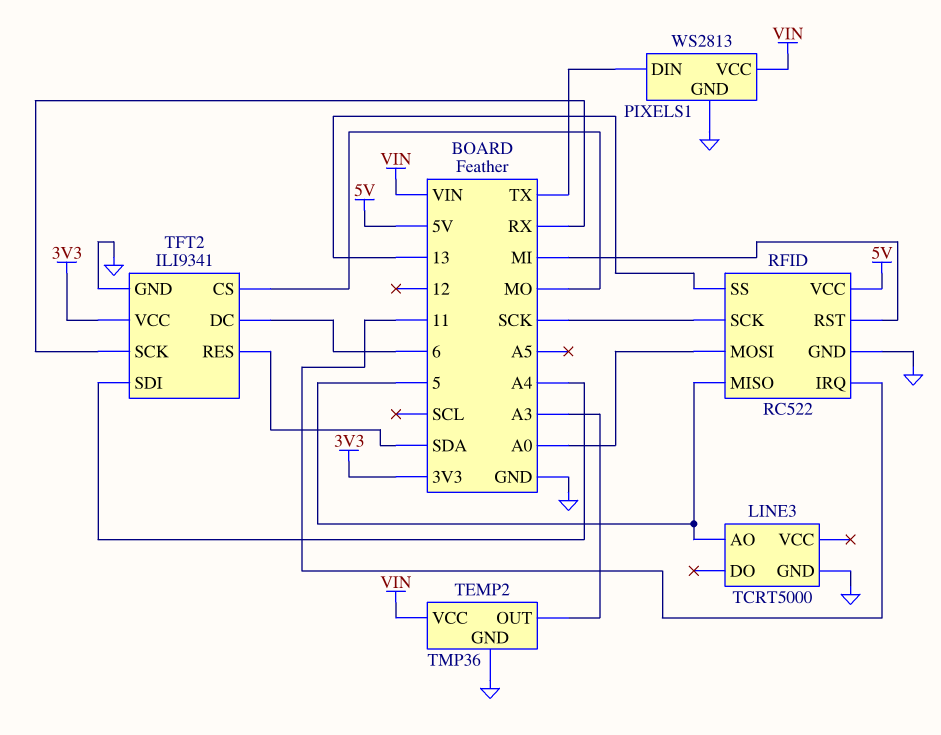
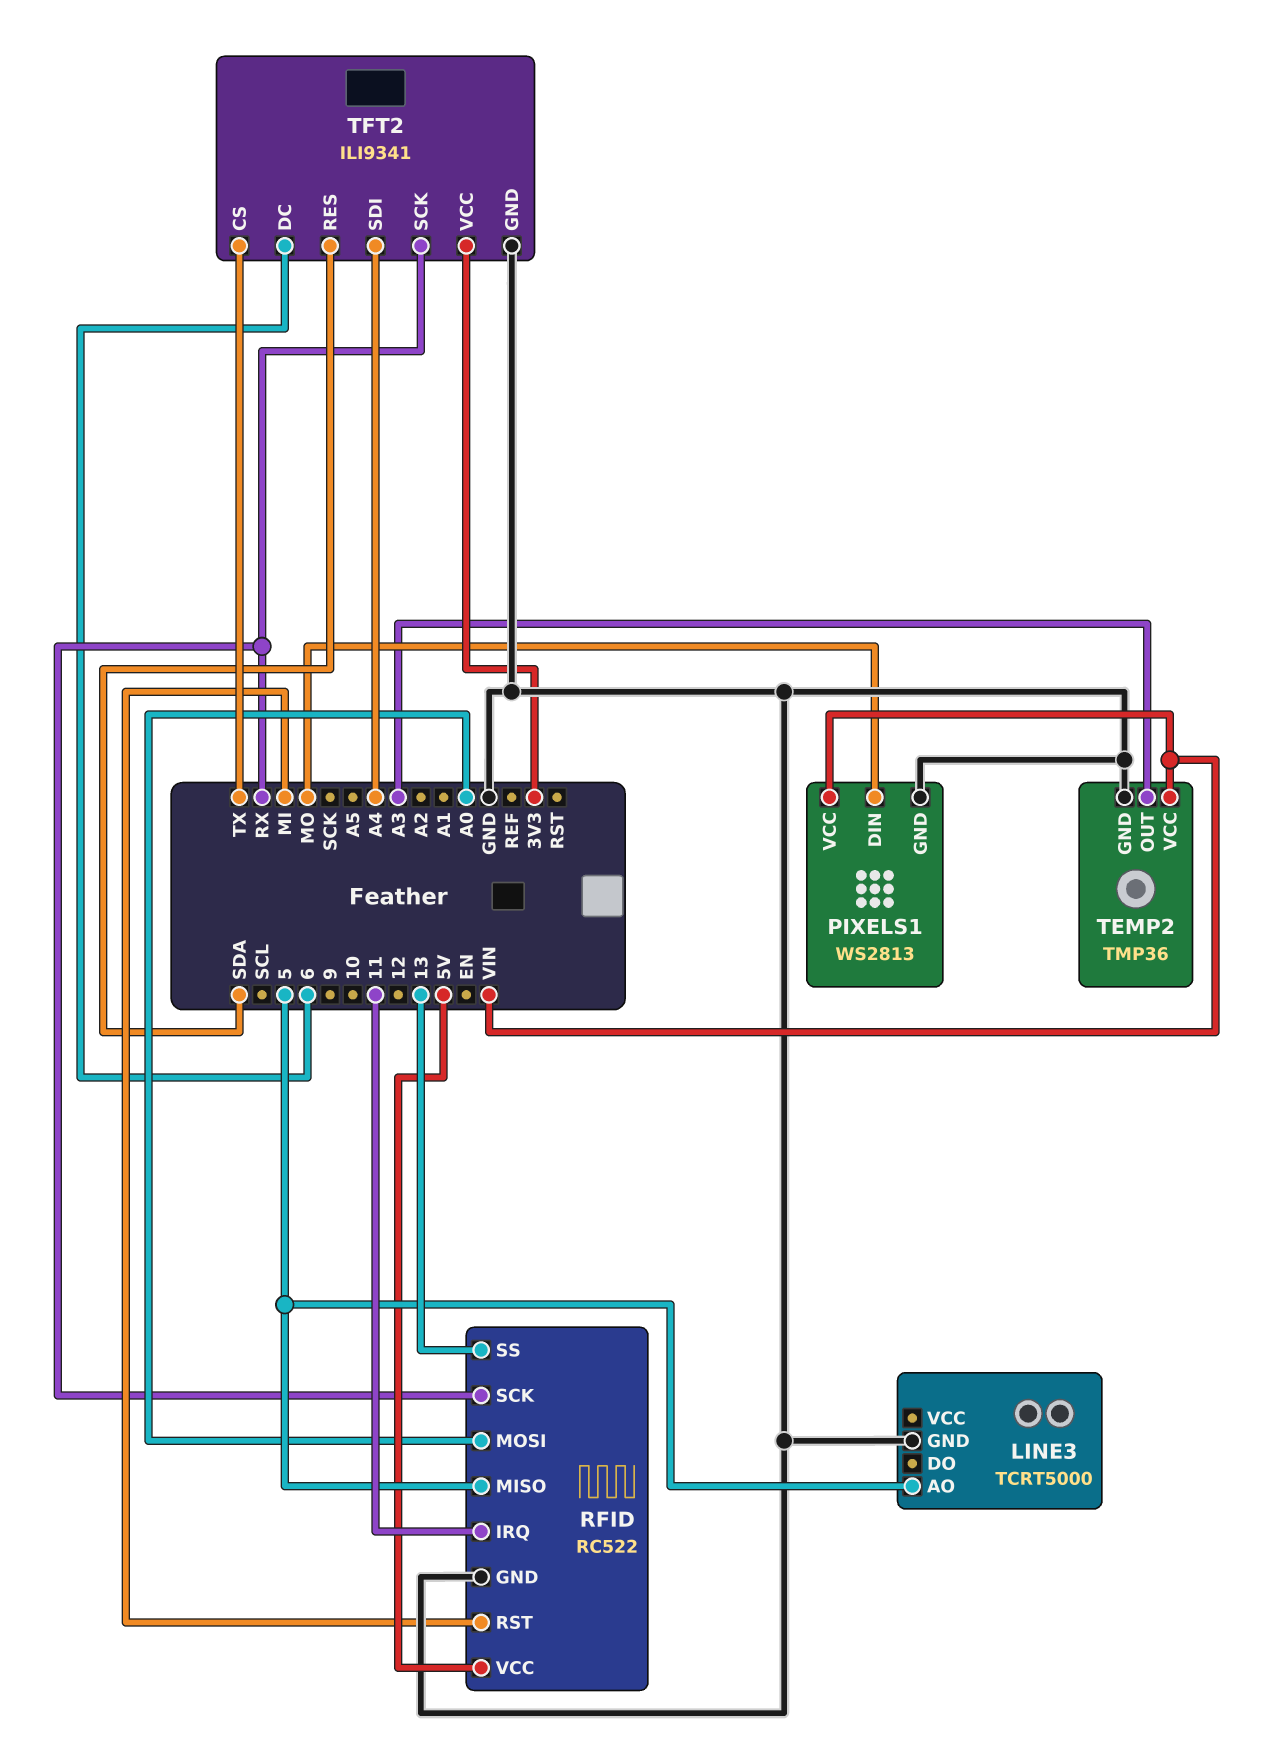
PIXELS1 pin DIN: TX -> MO
RFID pin SCK: SCK -> RX
TFT2 pin CS: MO -> TX

